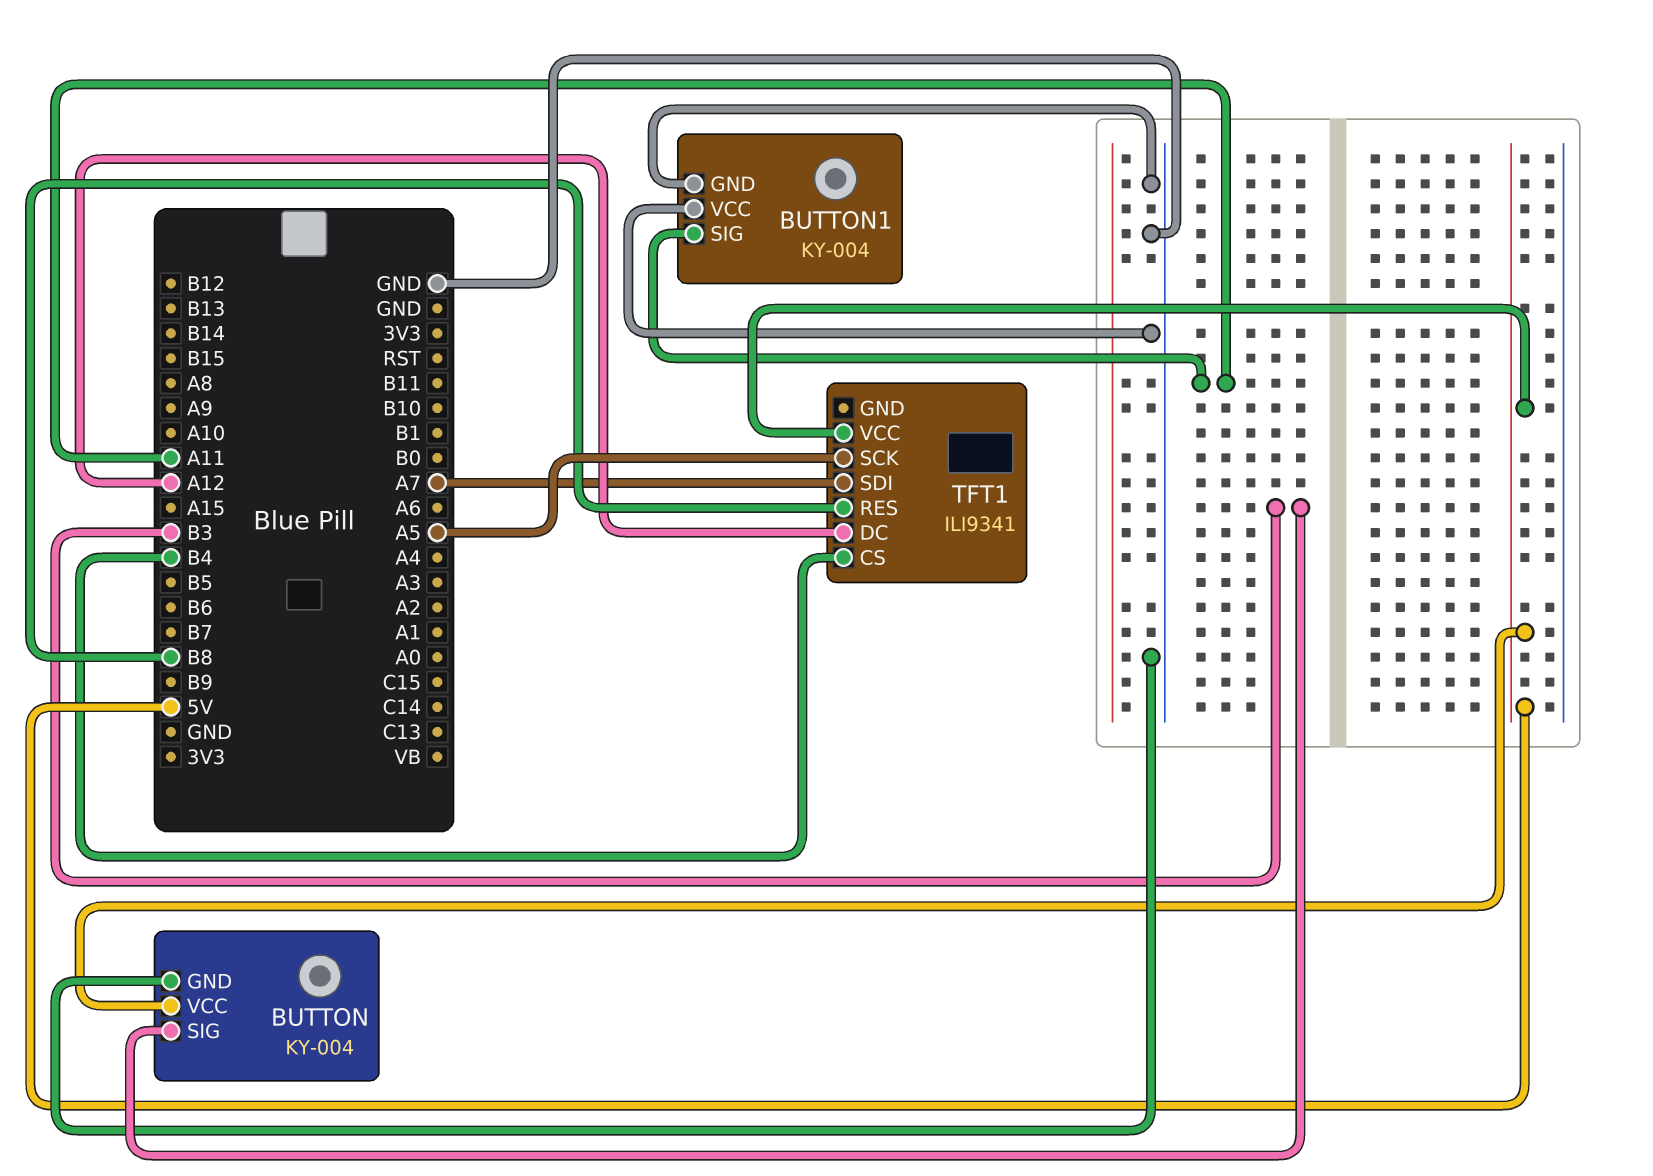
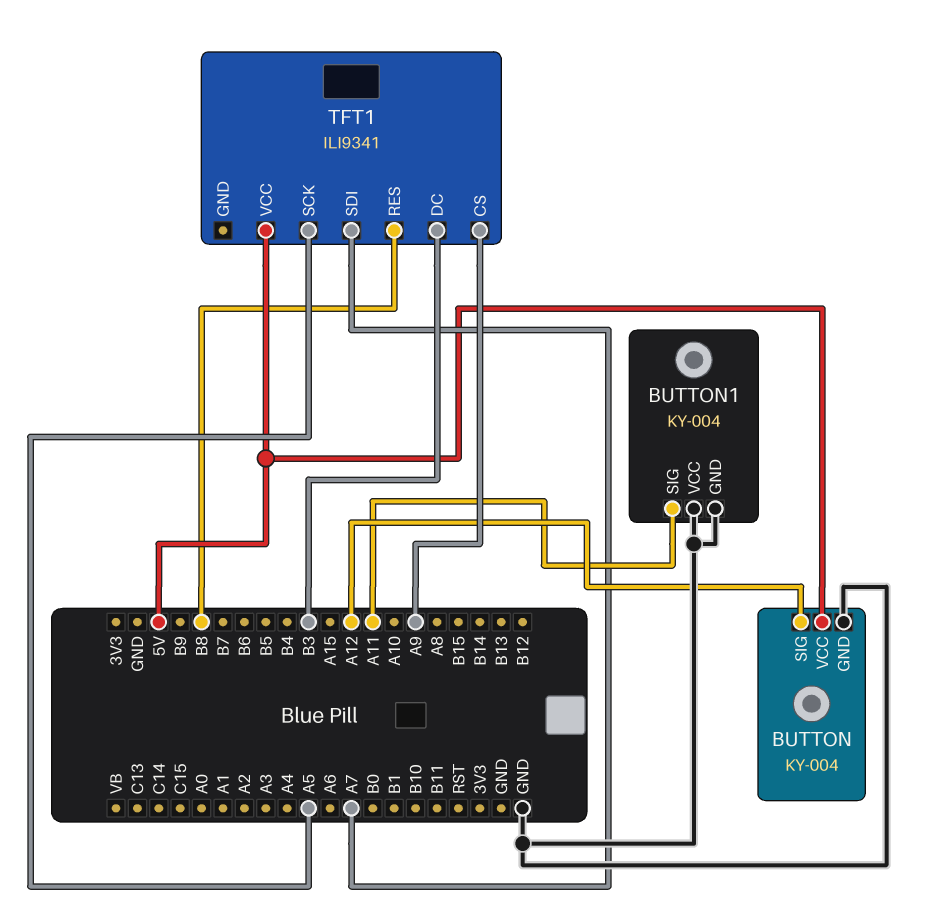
BUTTON pin SIG: B3 -> A12
TFT1 pin CS: B4 -> A9
TFT1 pin DC: A12 -> B3

